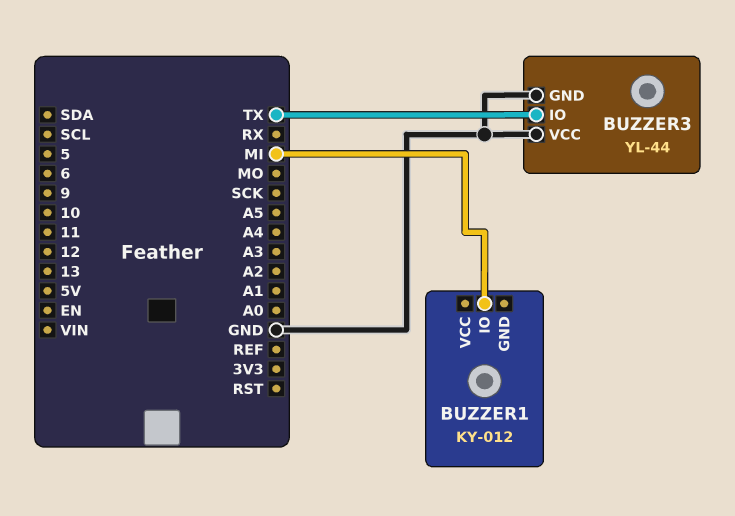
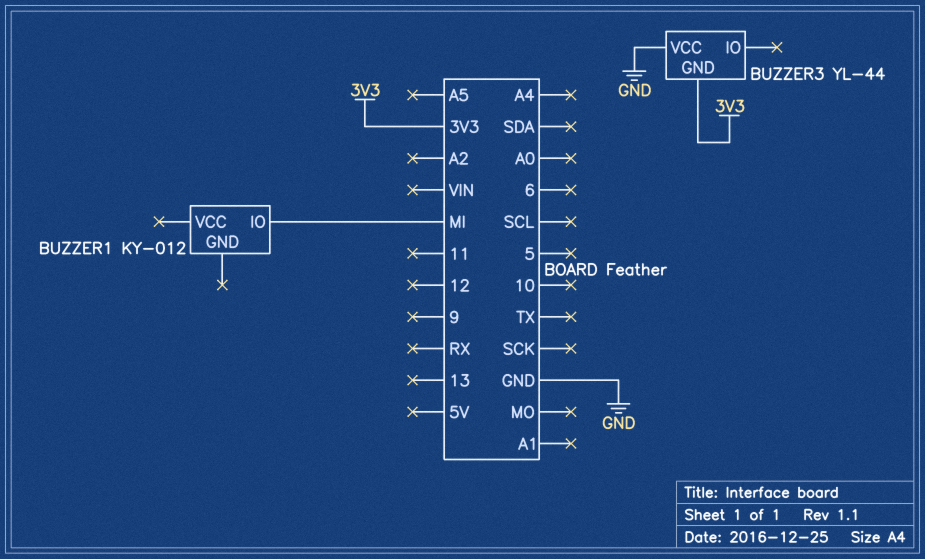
BUZZER3 pin GND: GND -> 3V3
BUZZER3 pin IO: TX -> none

